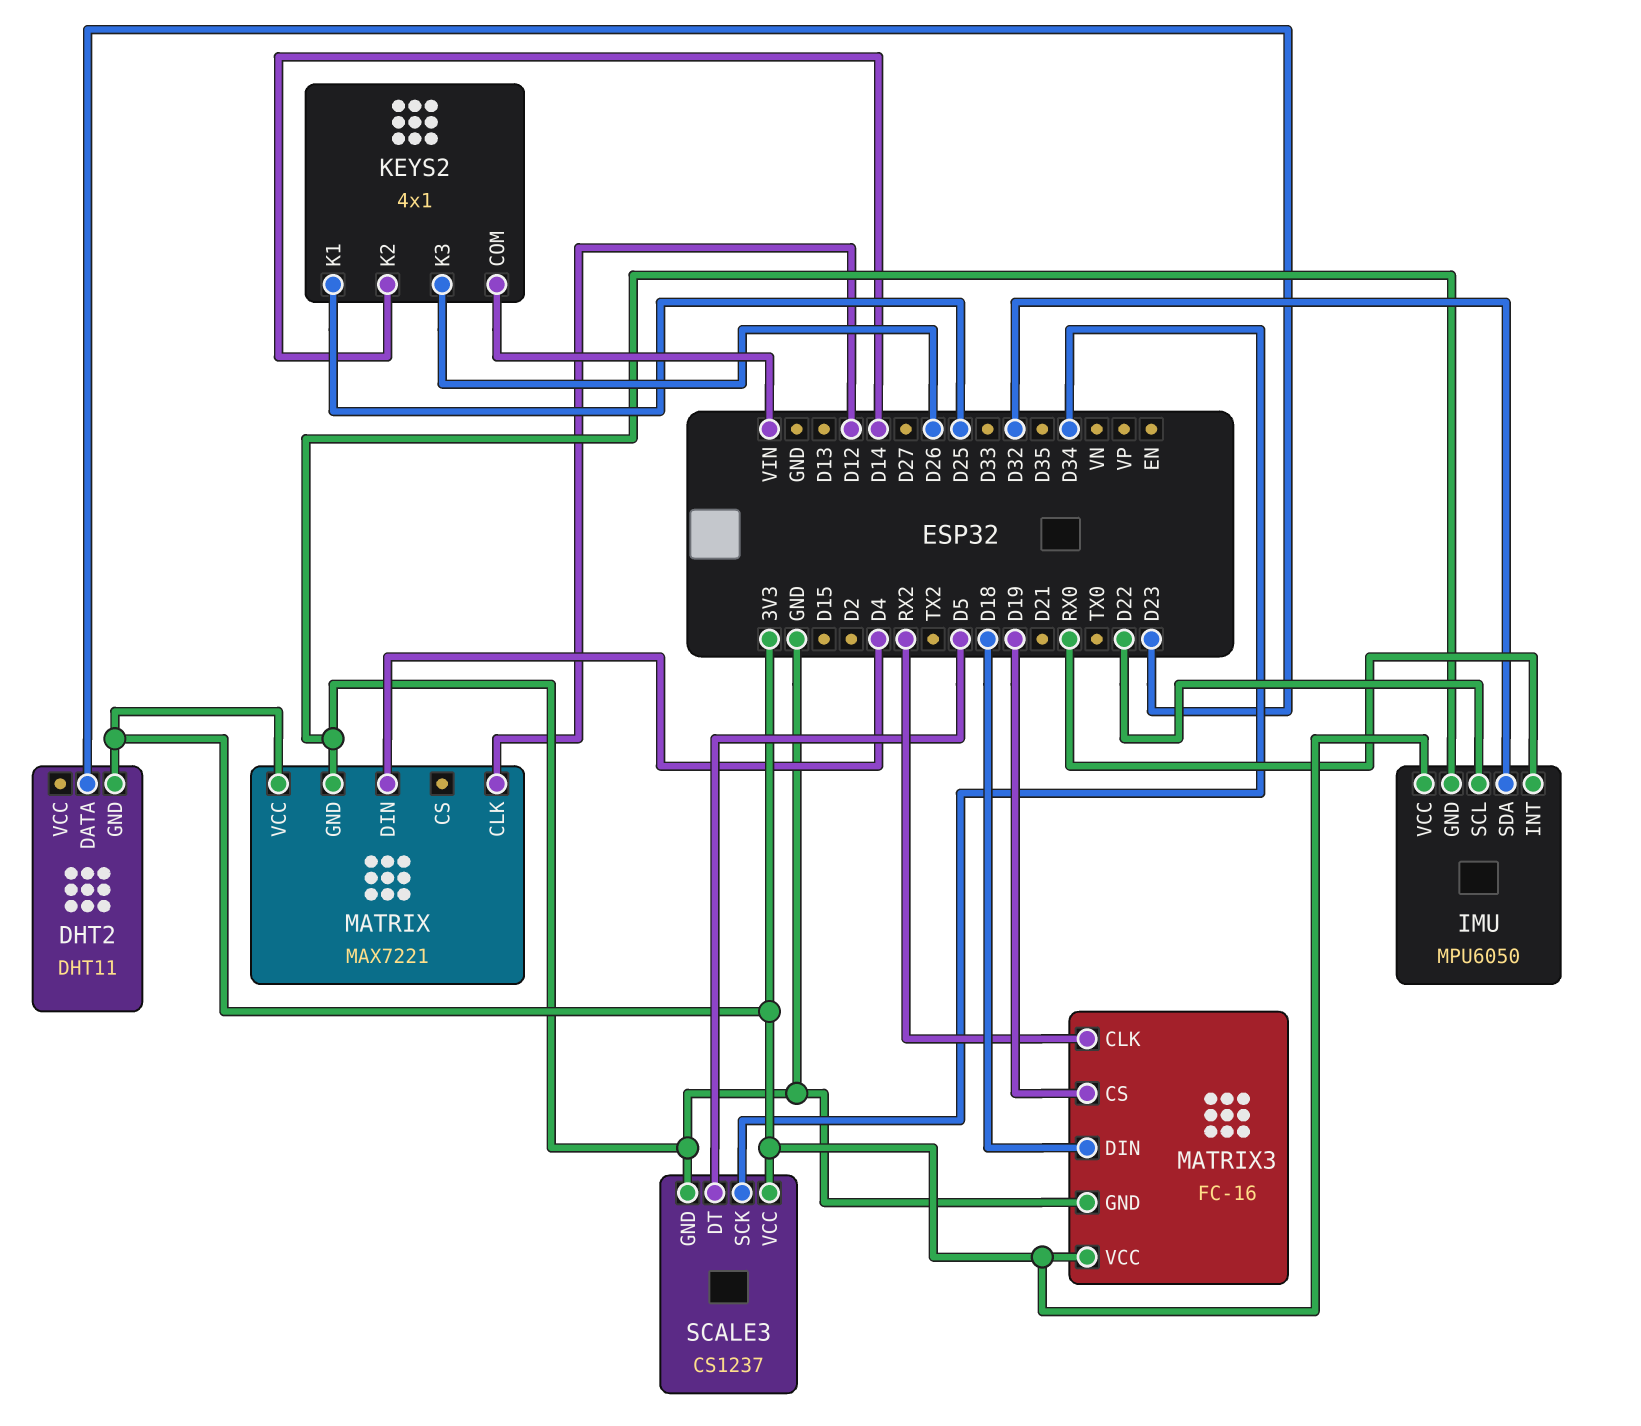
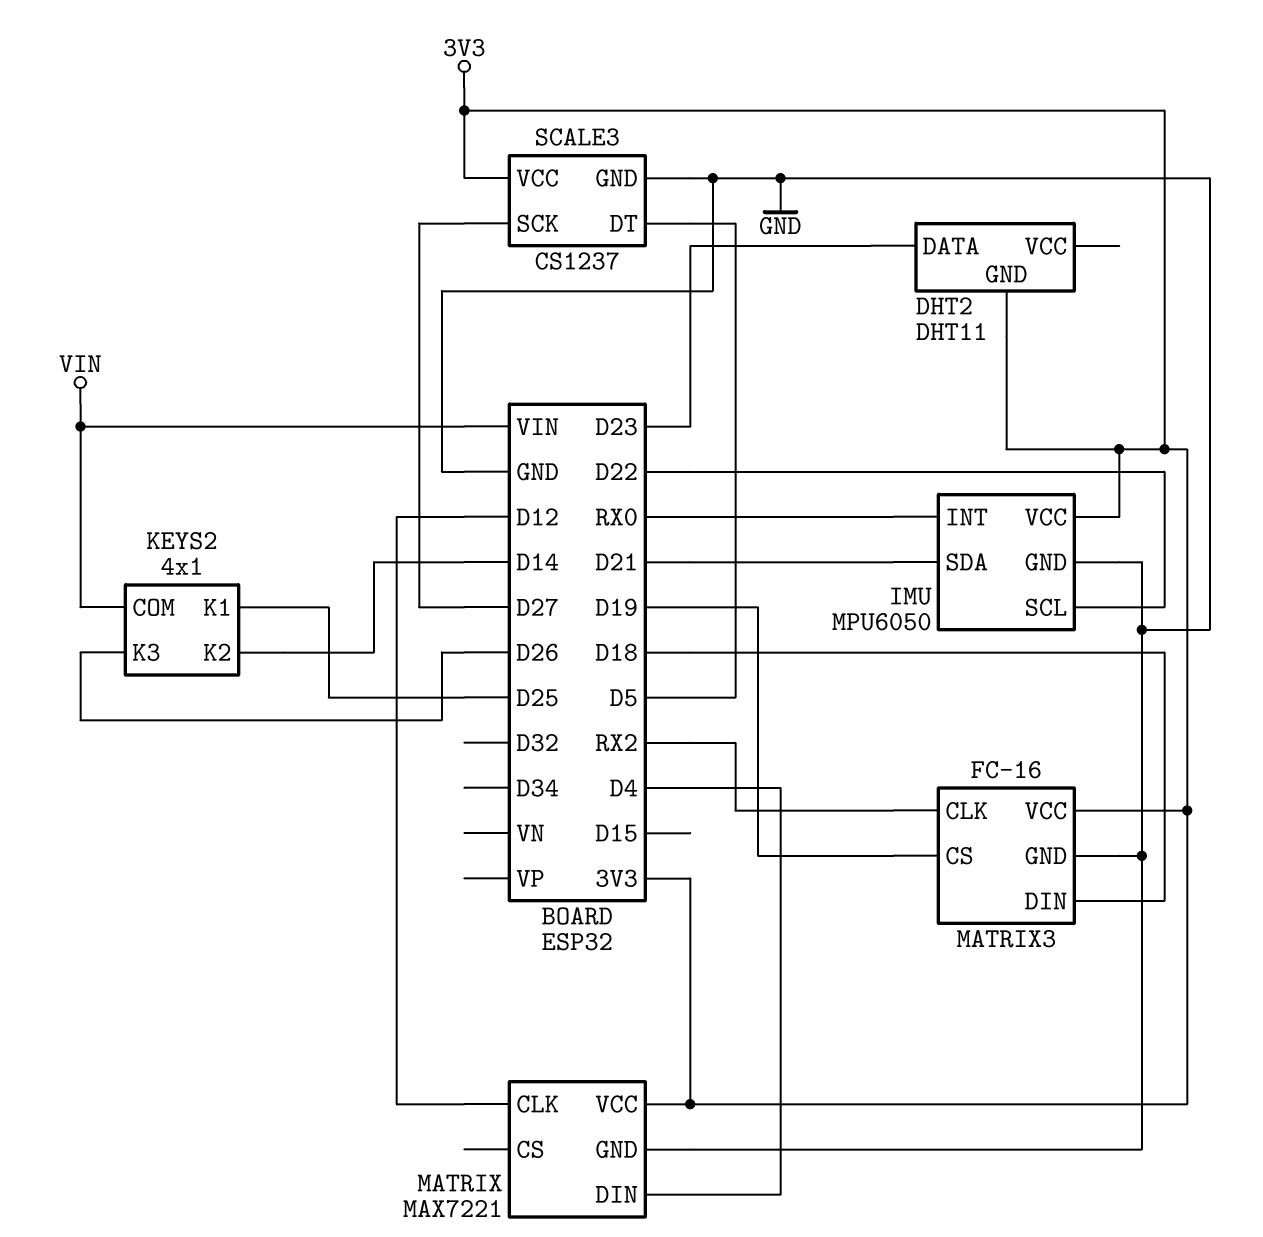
IMU pin SDA: D32 -> D21
SCALE3 pin SCK: D34 -> D27

